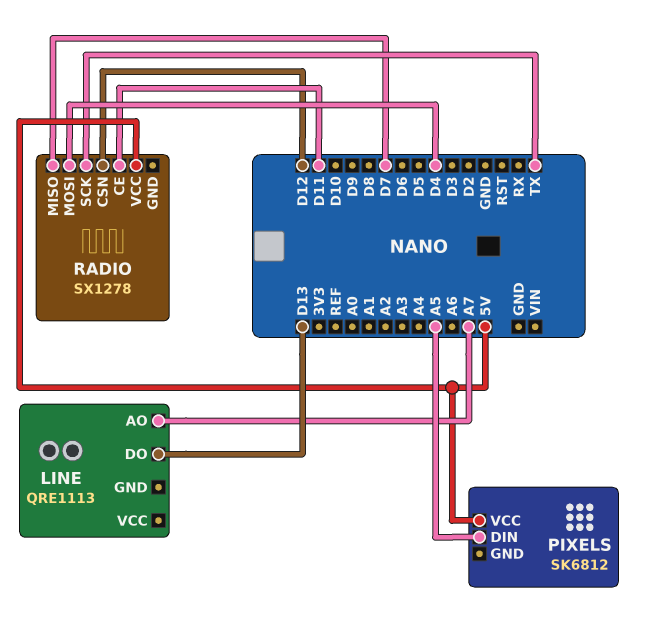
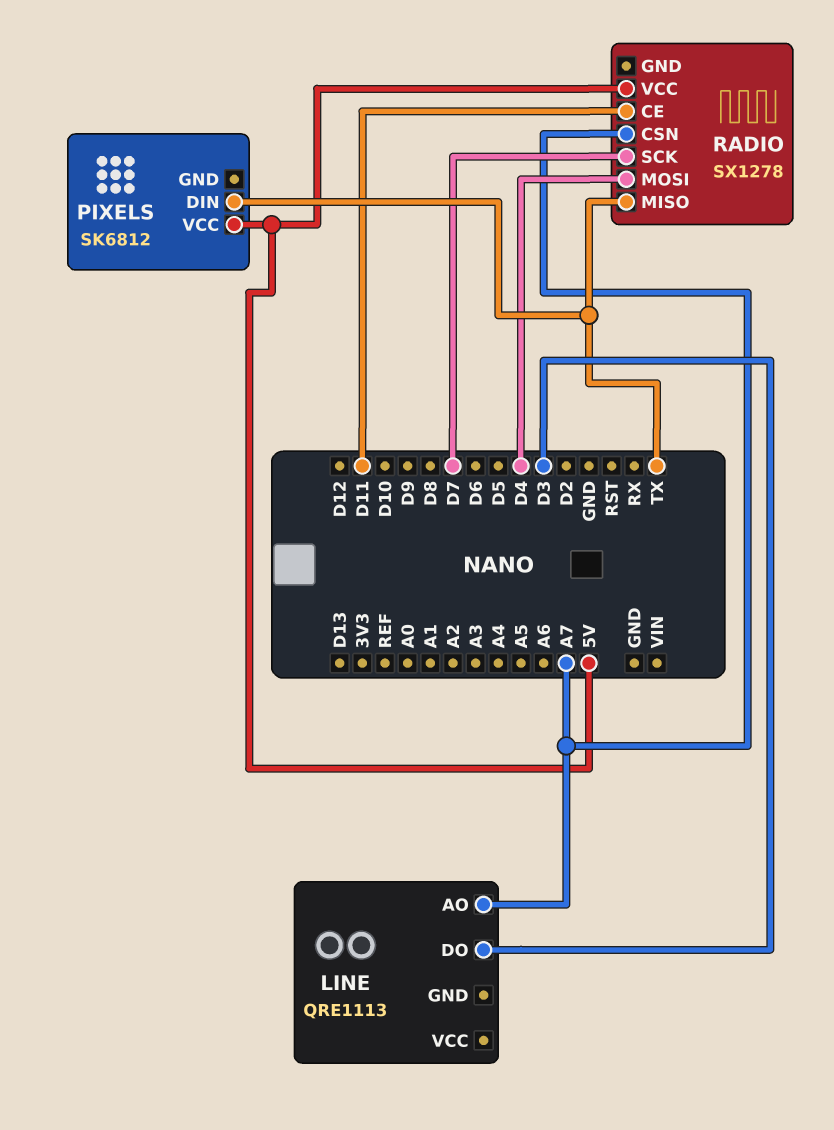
LINE pin DO: D13 -> D3
PIXELS pin DIN: A5 -> TX
RADIO pin CSN: D12 -> A7
RADIO pin MISO: D7 -> TX
RADIO pin SCK: TX -> D7

